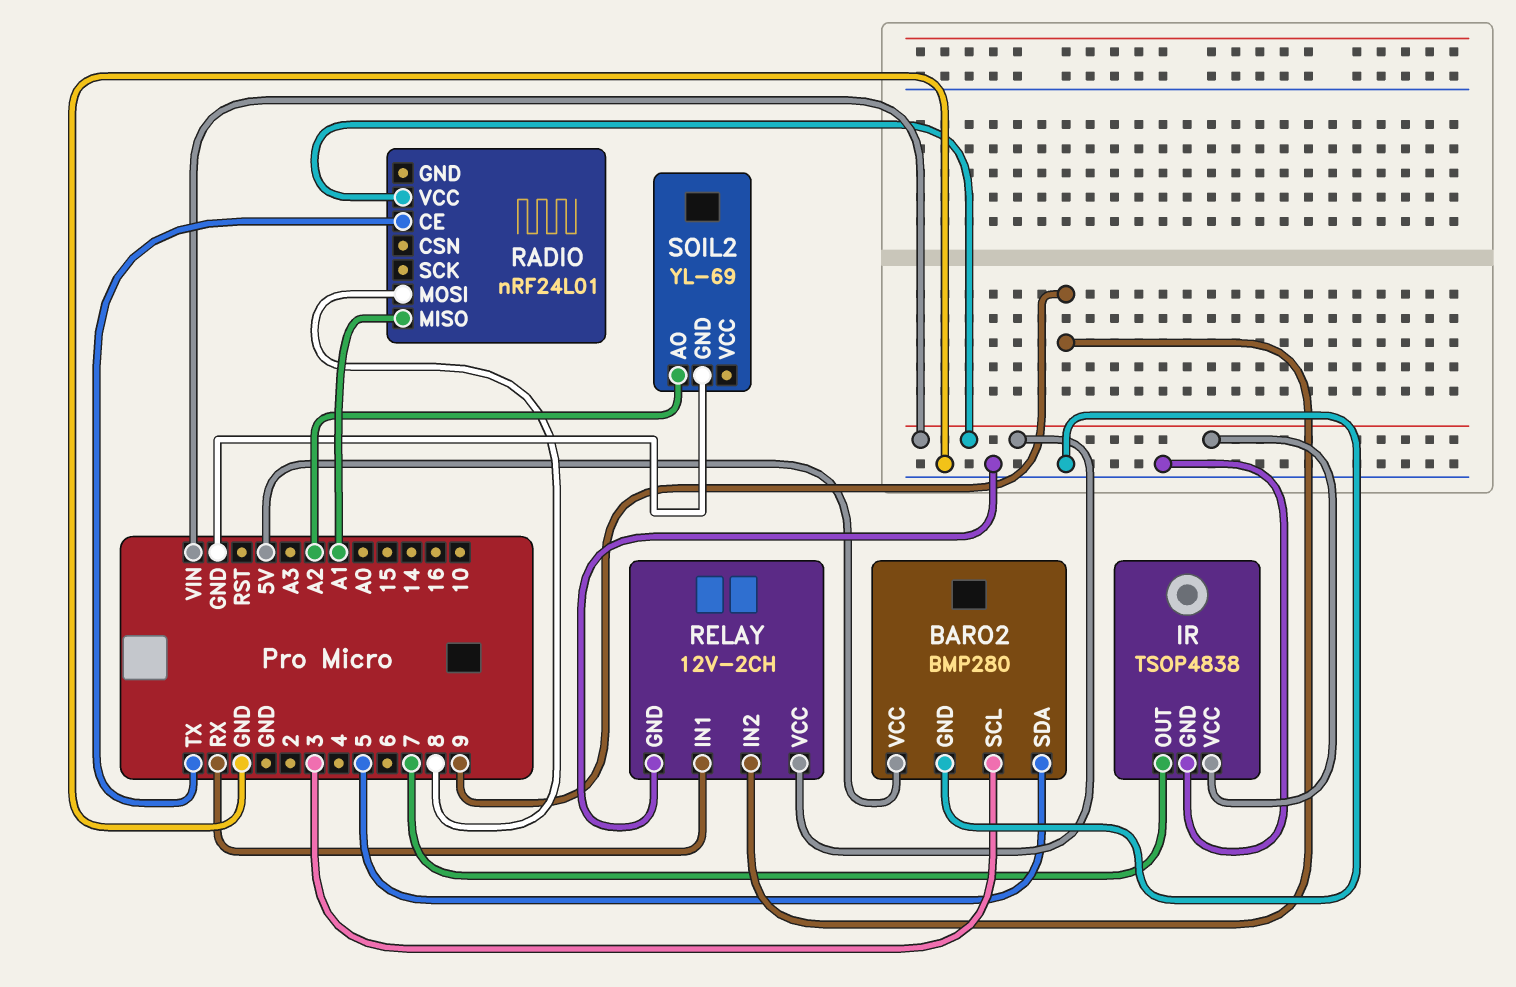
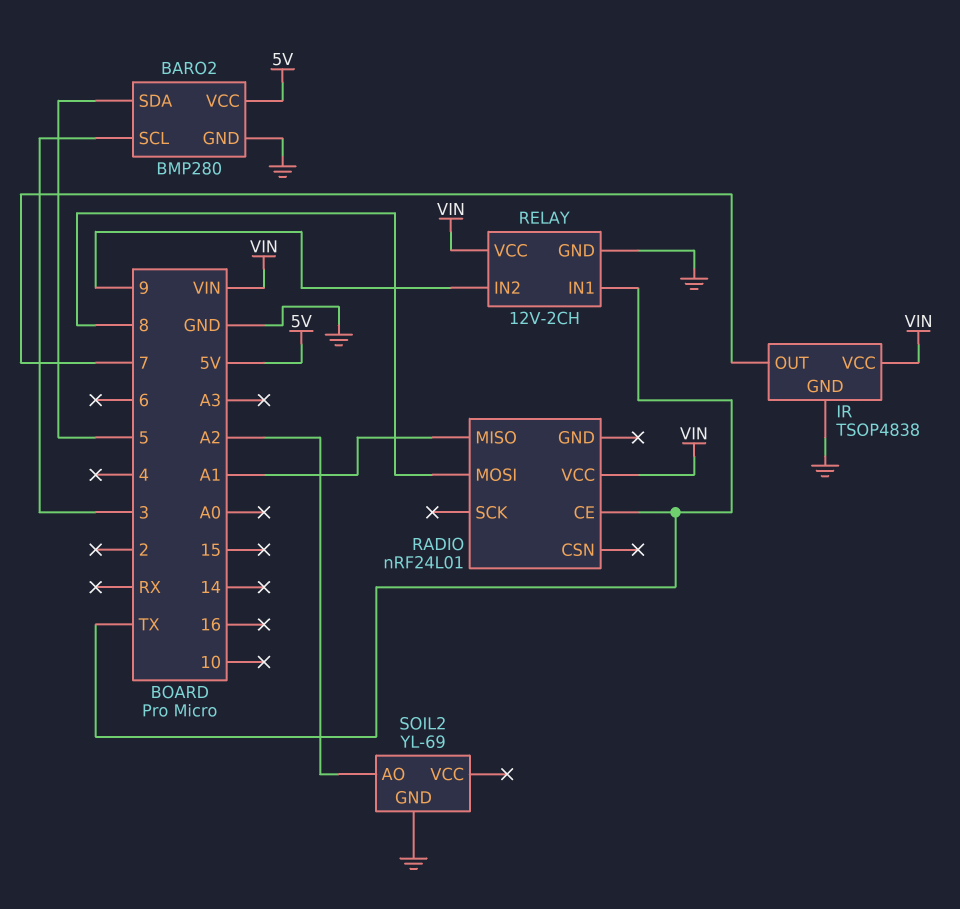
RELAY pin IN1: RX -> TX

